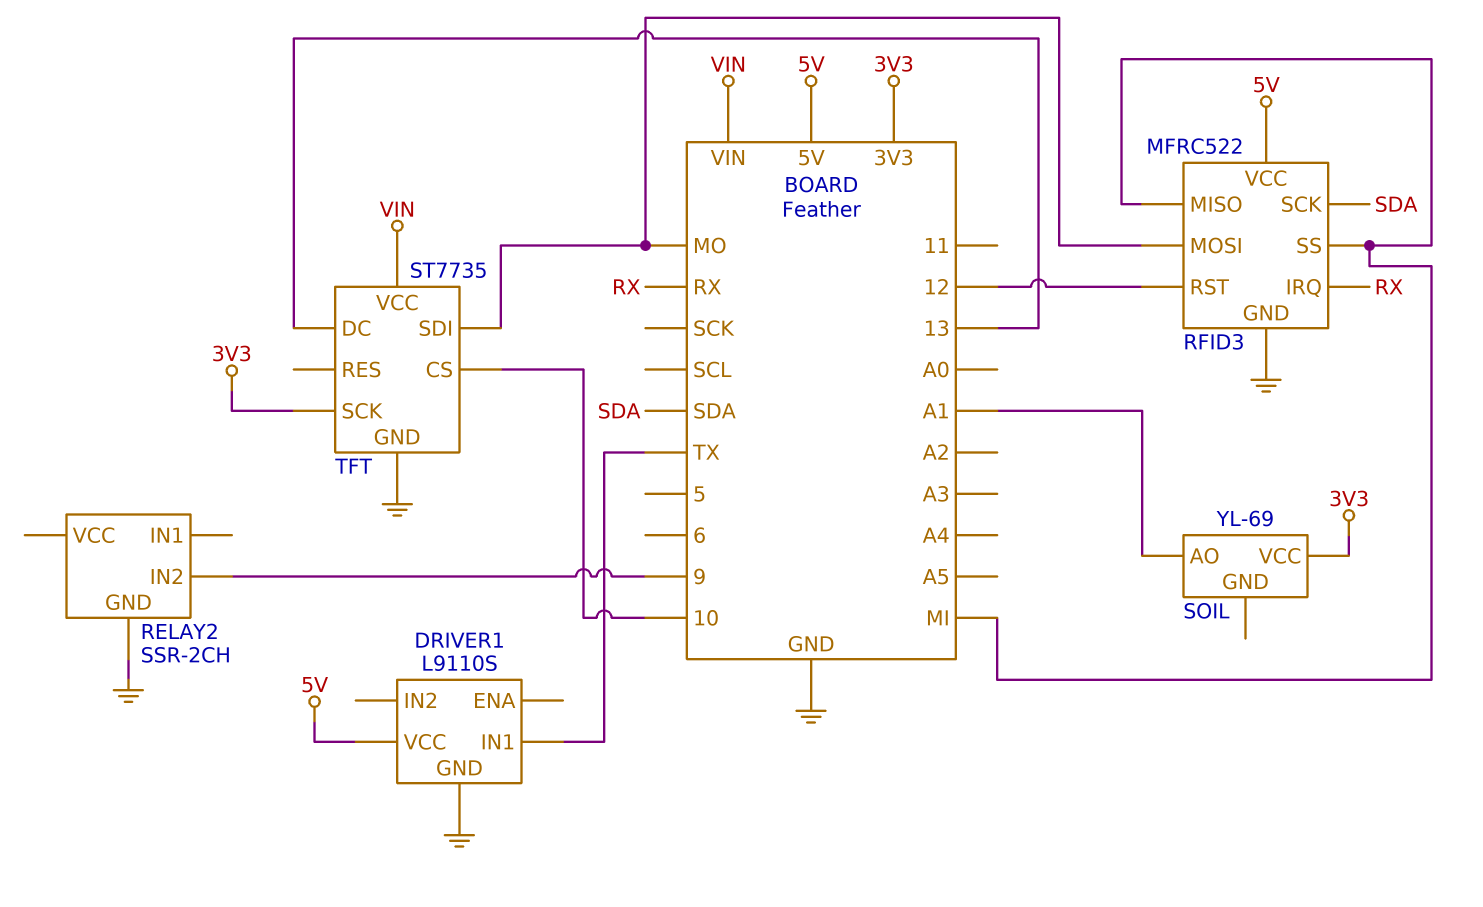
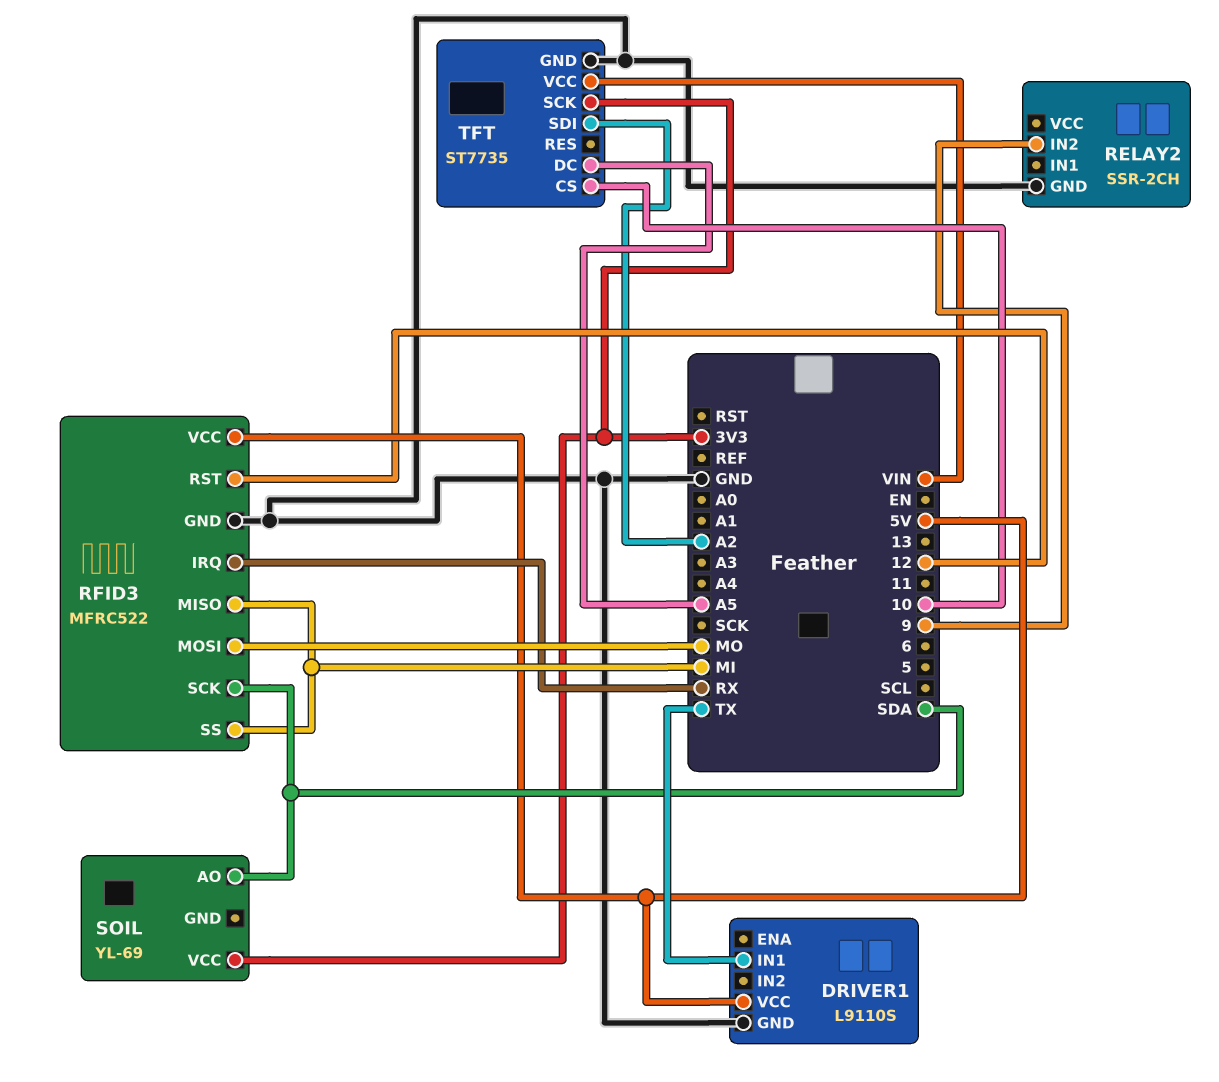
SOIL pin AO: A1 -> SDA
TFT pin DC: 13 -> A5
TFT pin SDI: MO -> A2

